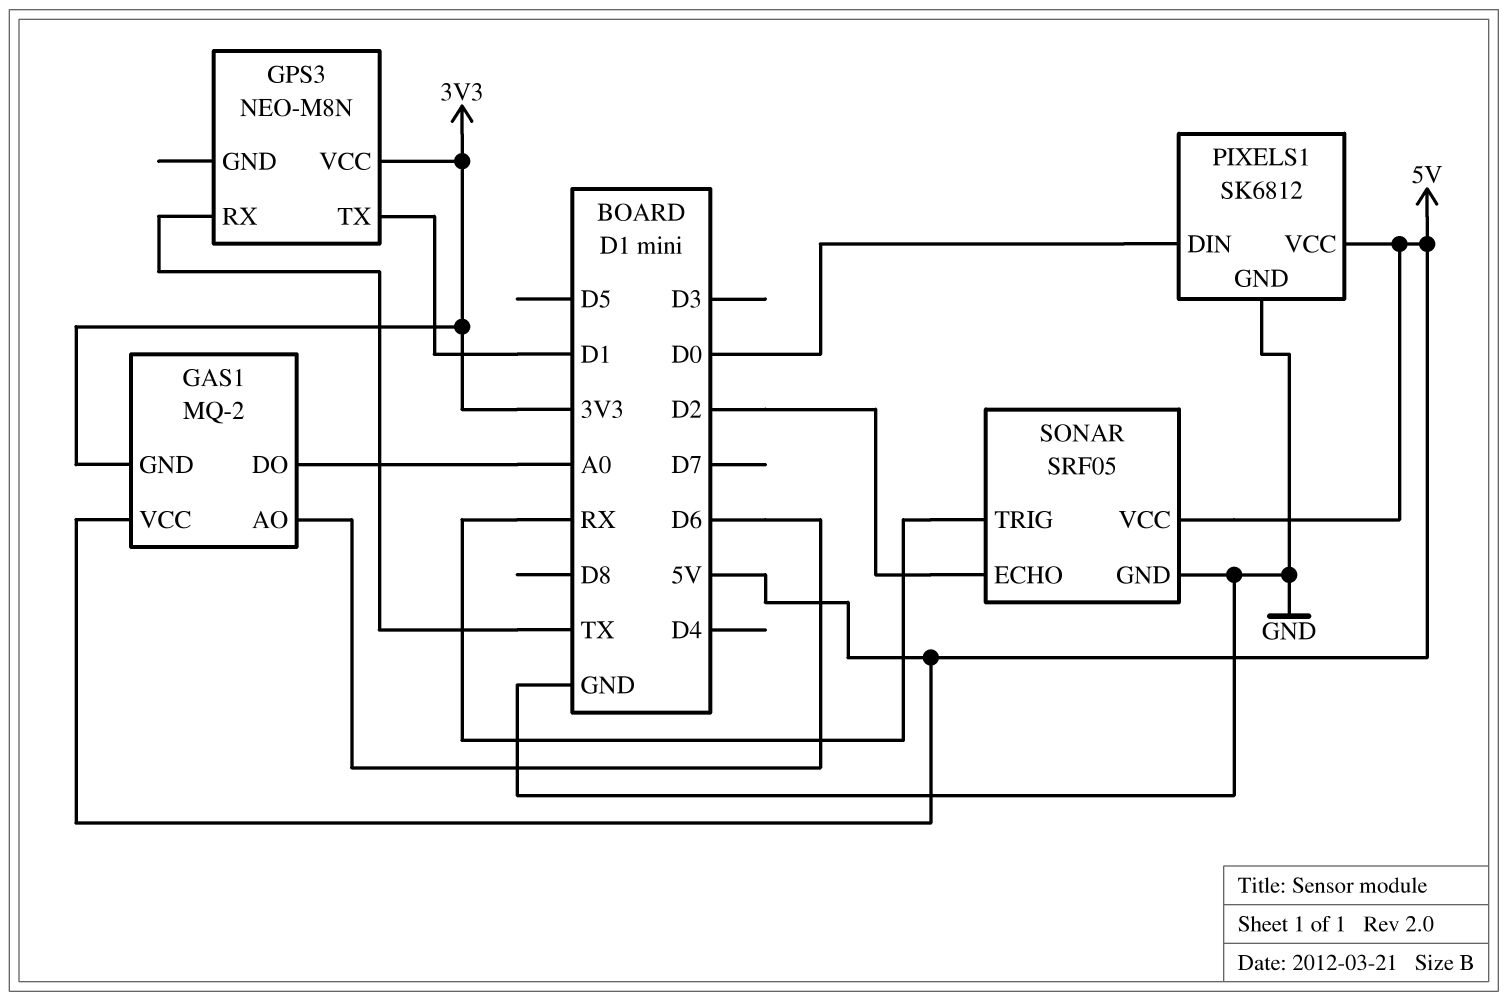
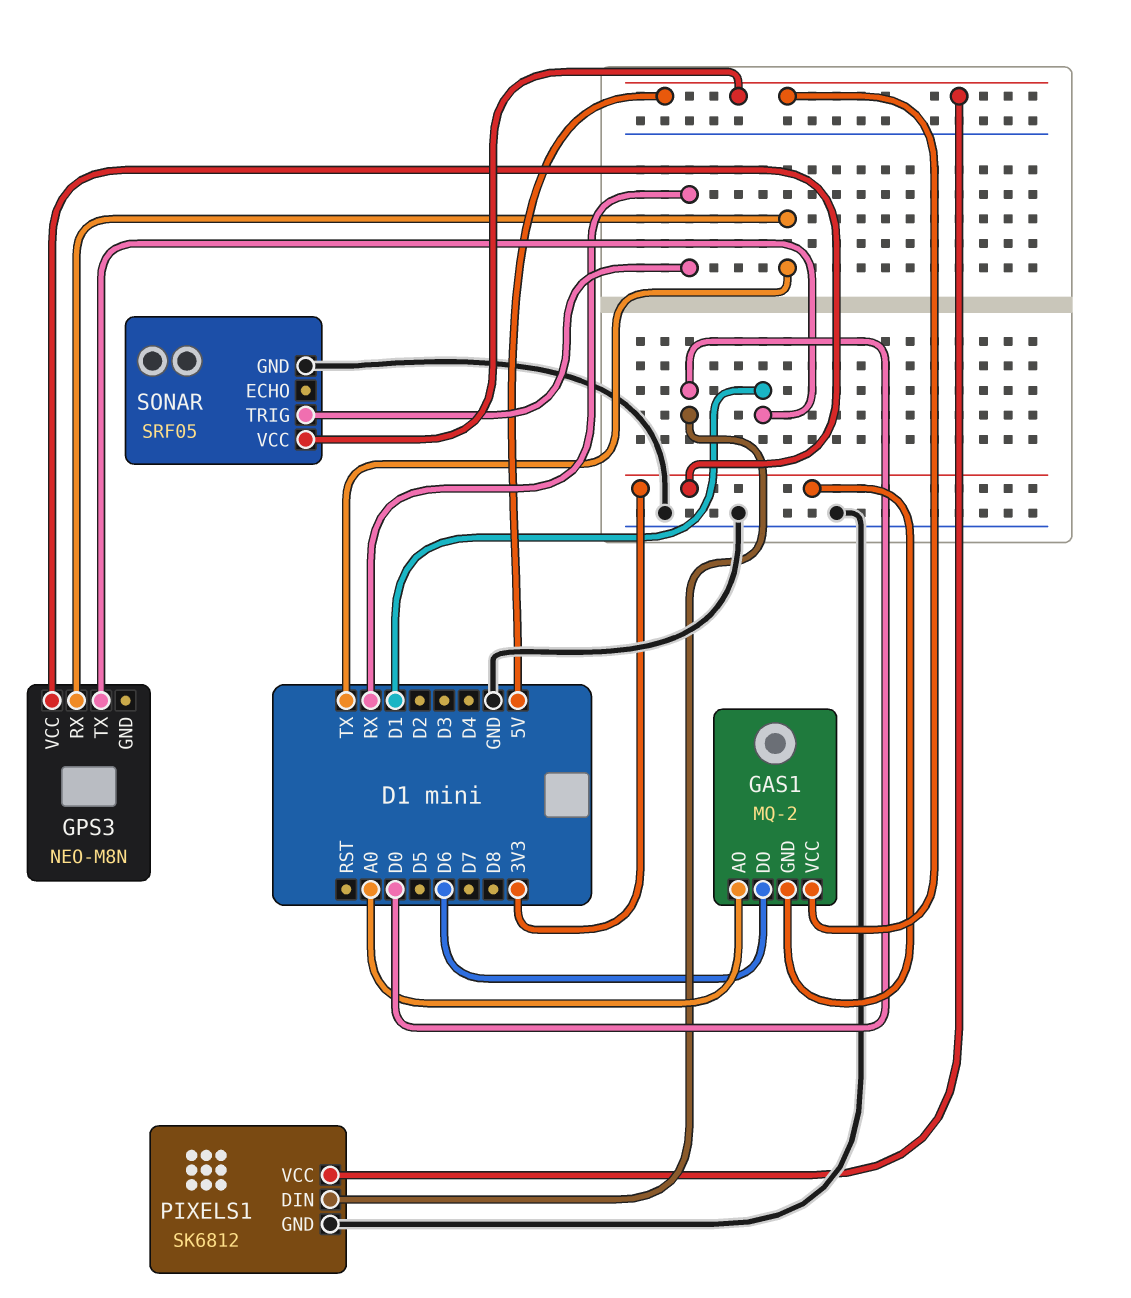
GAS1 pin AO: D6 -> A0
GAS1 pin DO: A0 -> D6
SONAR pin ECHO: D2 -> none

